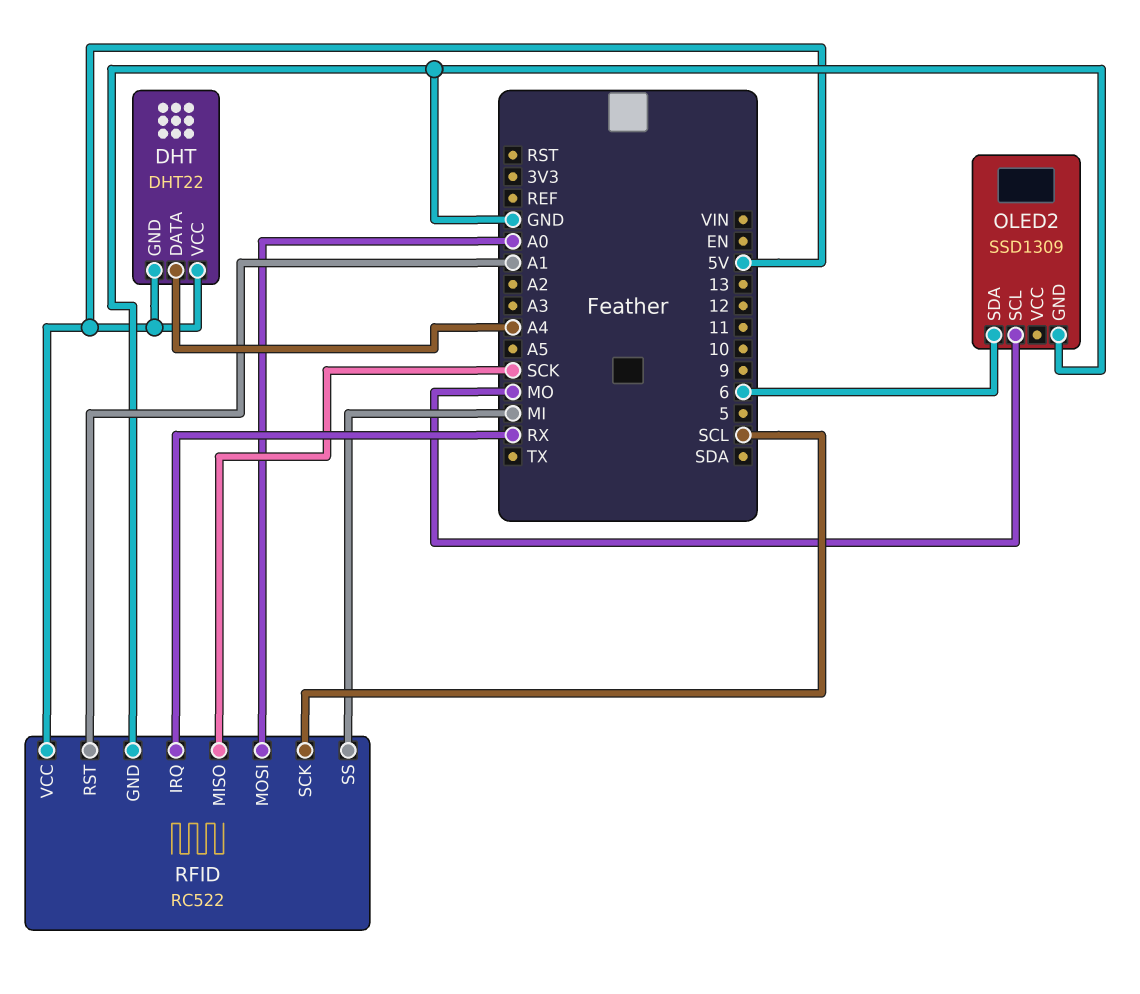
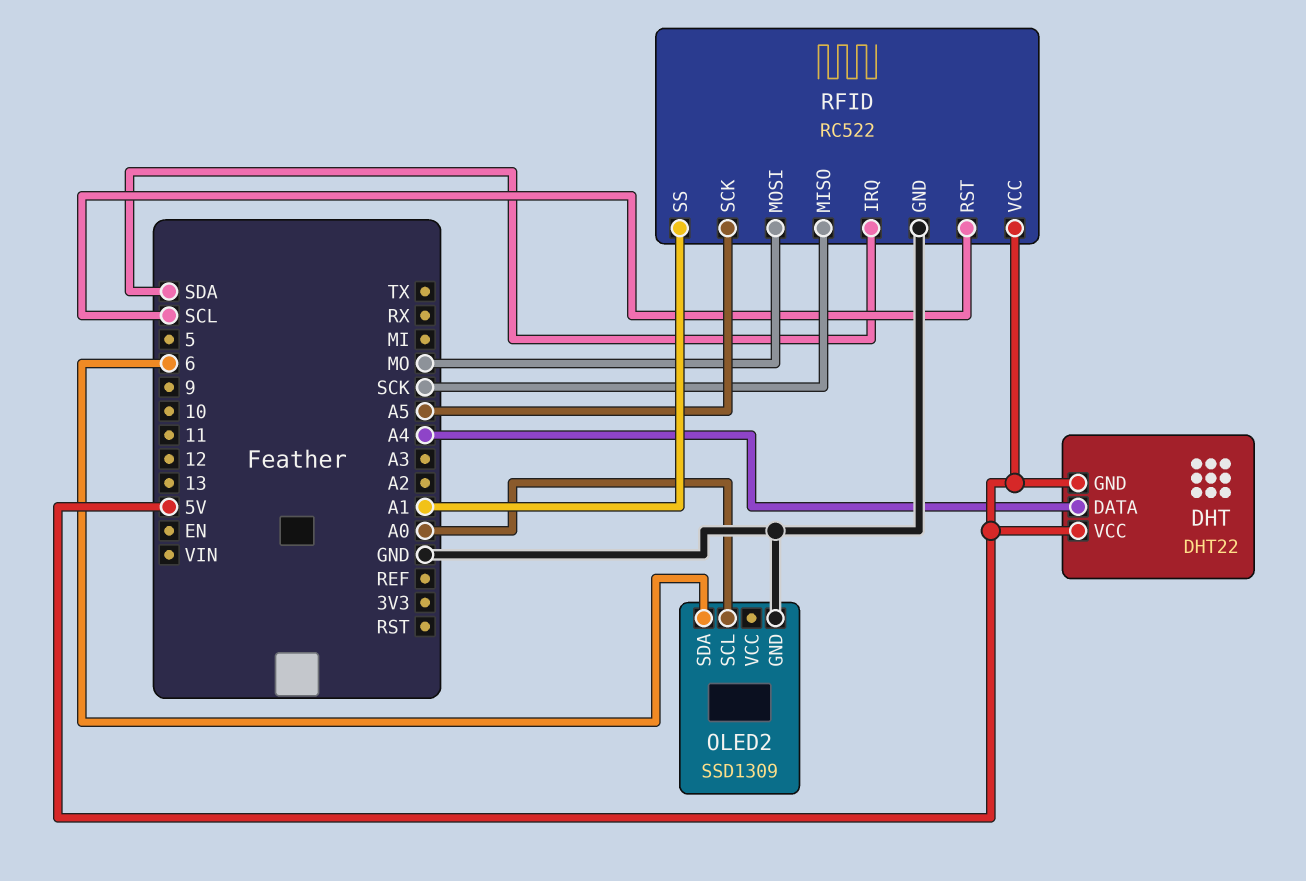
OLED2 pin SCL: MO -> A0
RFID pin IRQ: RX -> SDA
RFID pin MOSI: A0 -> MO
RFID pin RST: A1 -> SCL
RFID pin SCK: SCL -> A5
RFID pin SS: MI -> A1

